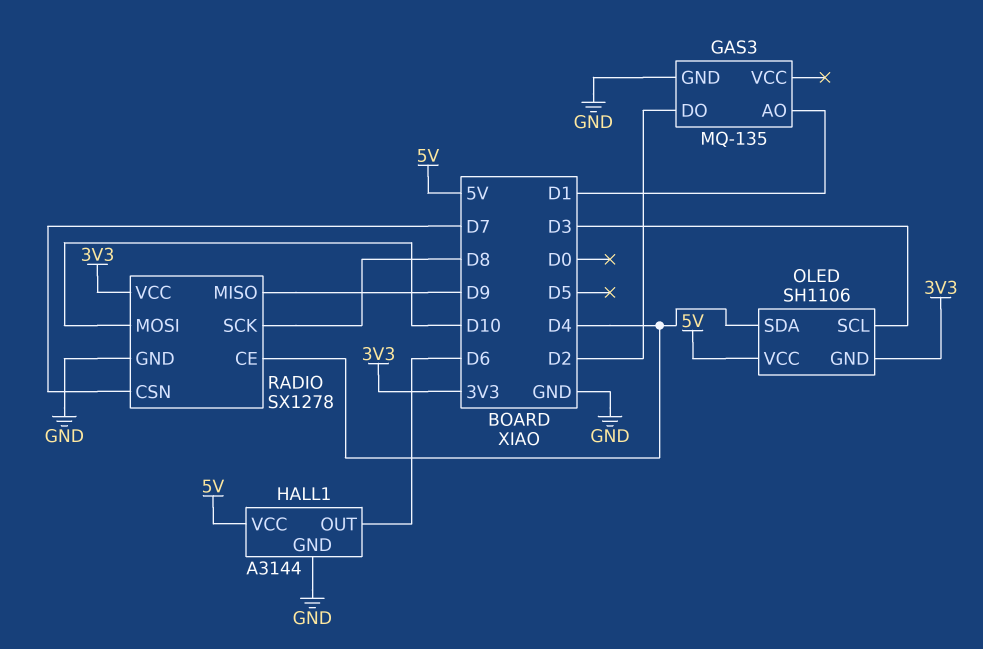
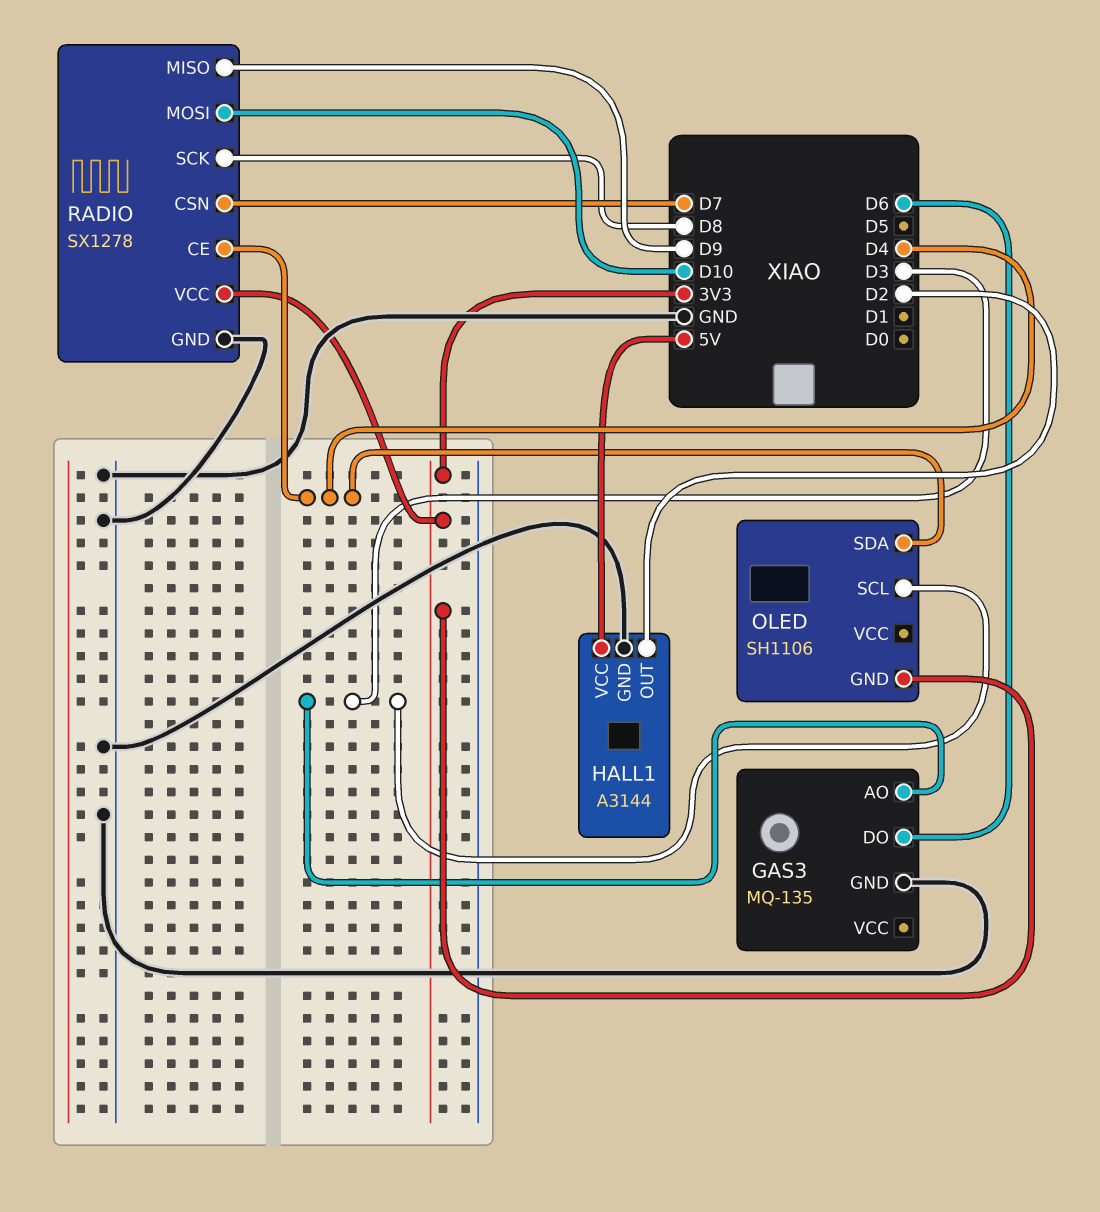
GAS3 pin AO: D1 -> D3
GAS3 pin DO: D2 -> D6
HALL1 pin OUT: D6 -> D2
OLED pin VCC: 5V -> none

